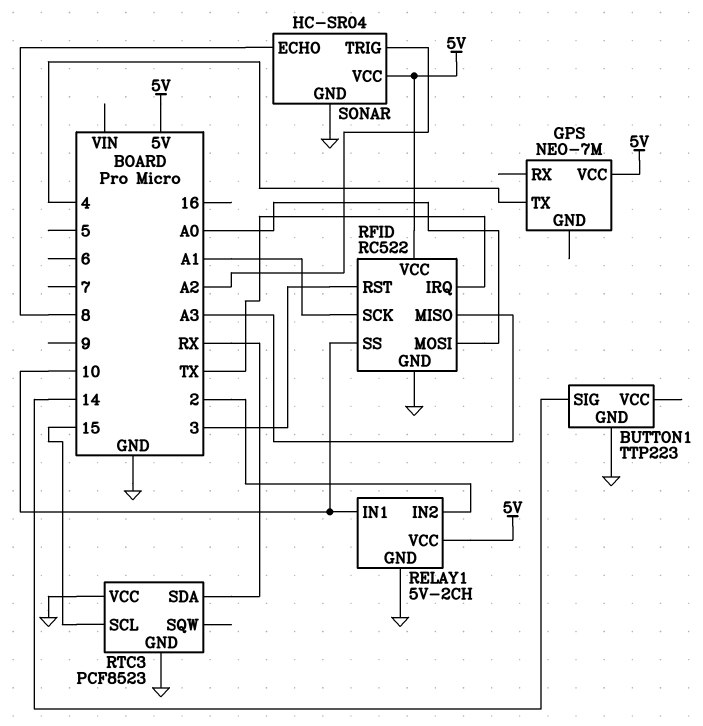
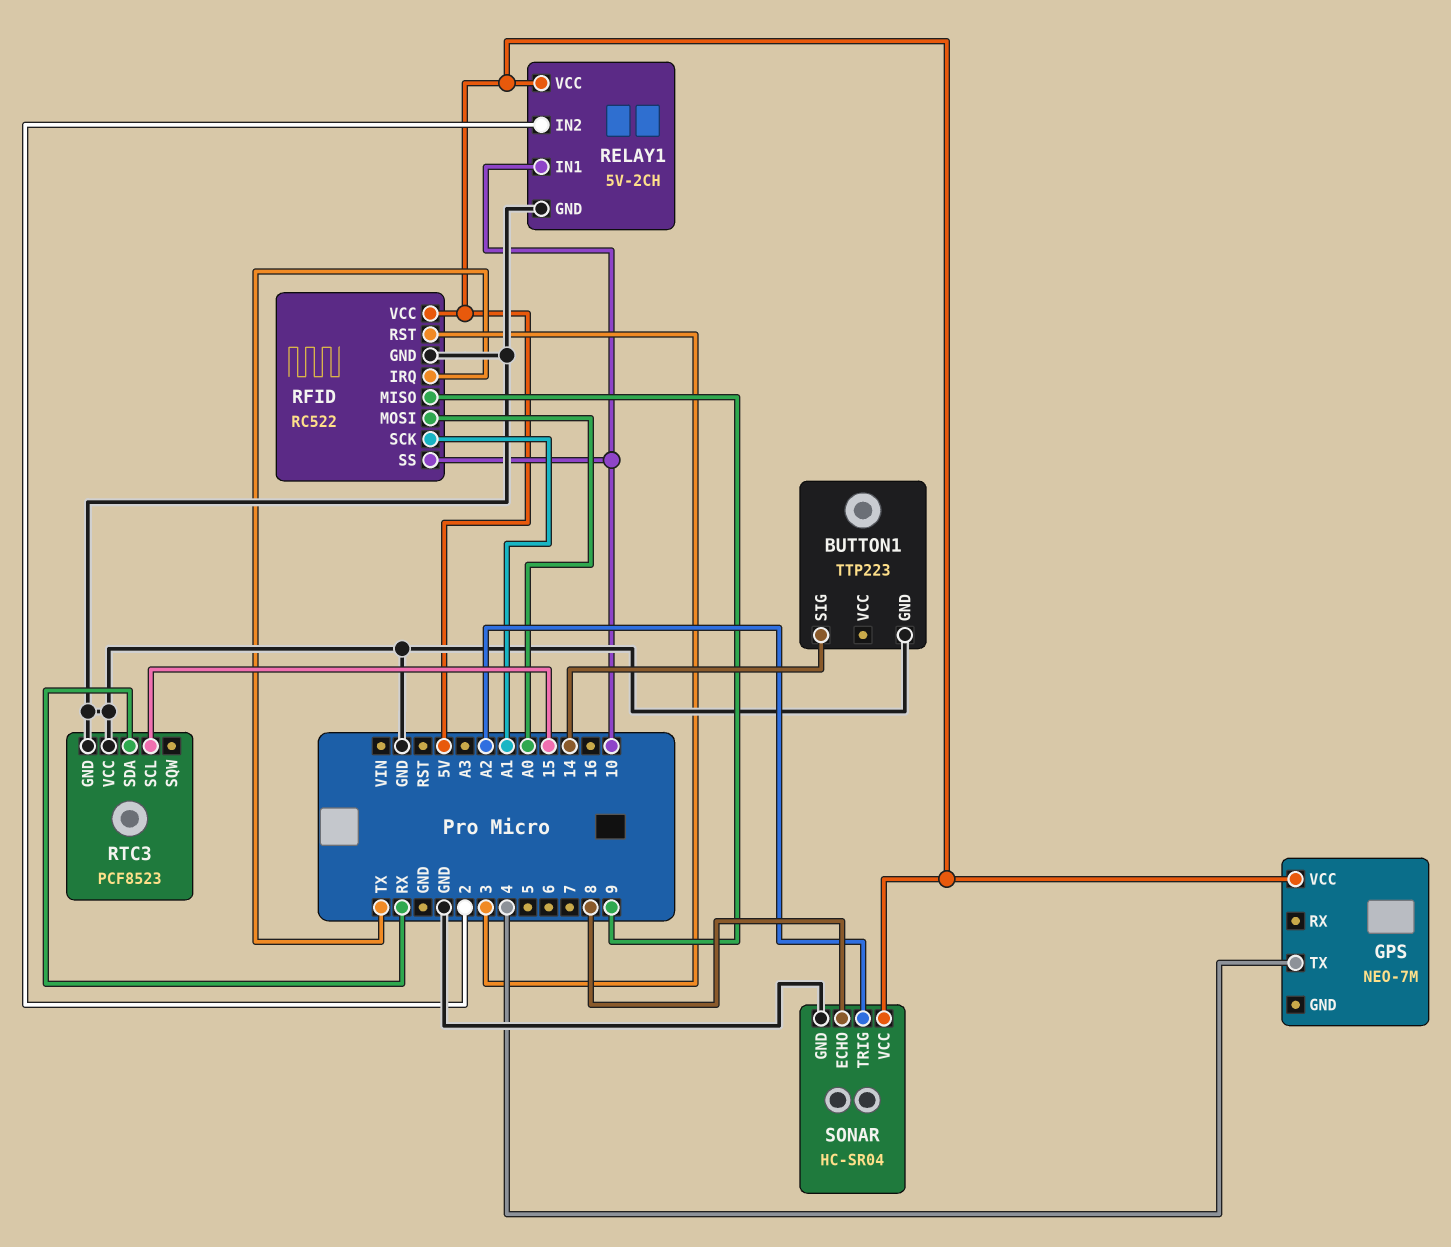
RFID pin MISO: A3 -> 9

